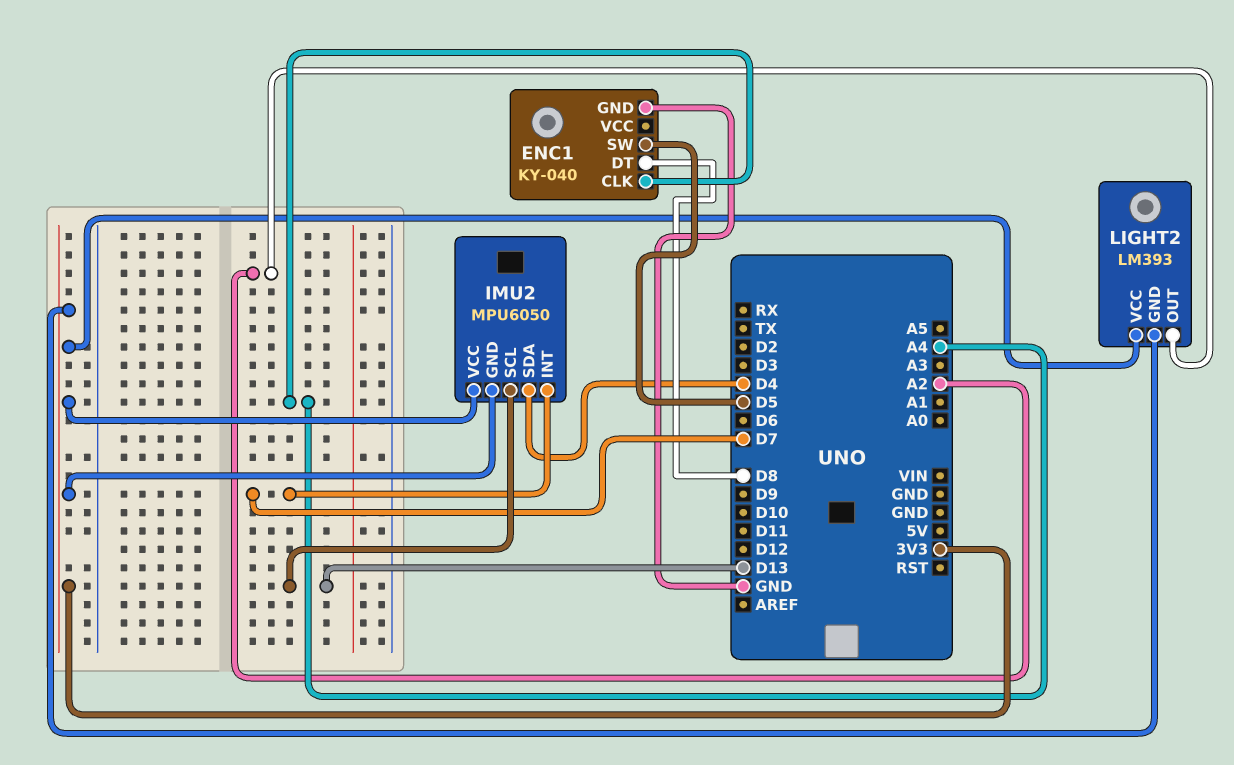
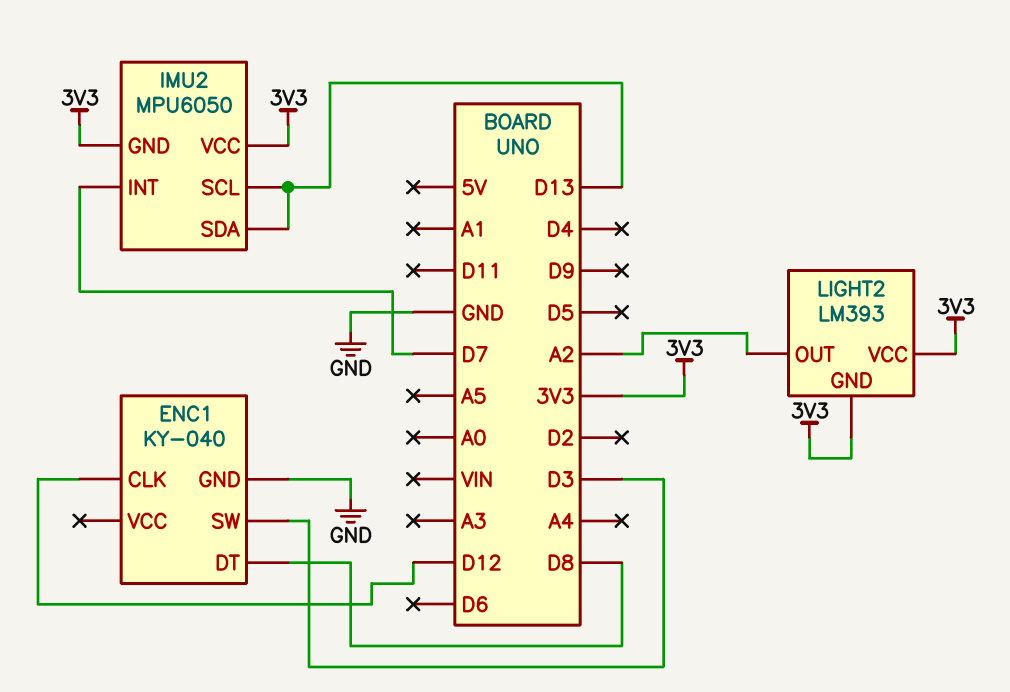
ENC1 pin CLK: A4 -> D12
ENC1 pin SW: D5 -> D3
IMU2 pin SDA: D4 -> D13

